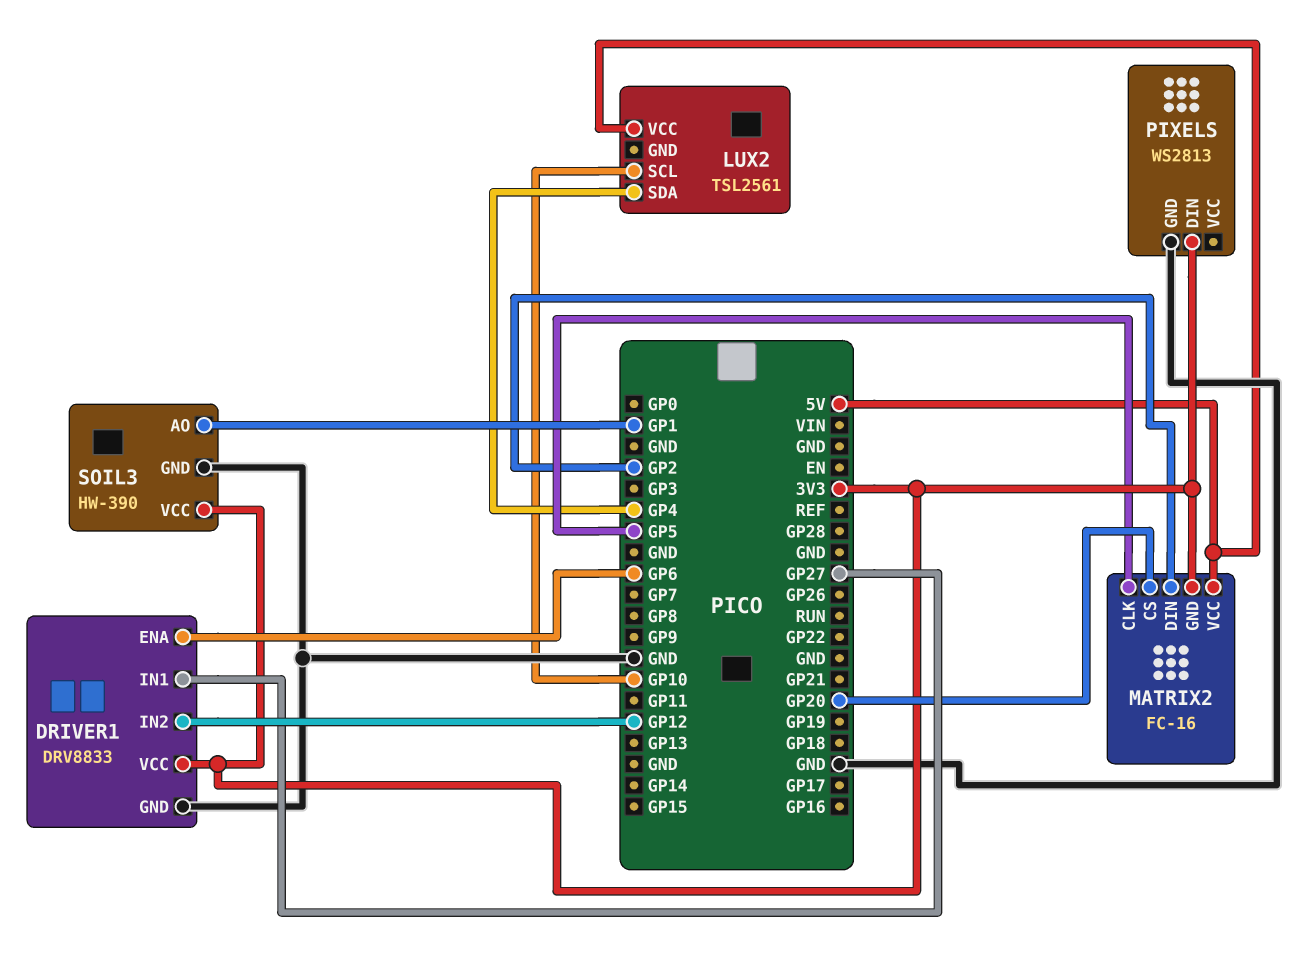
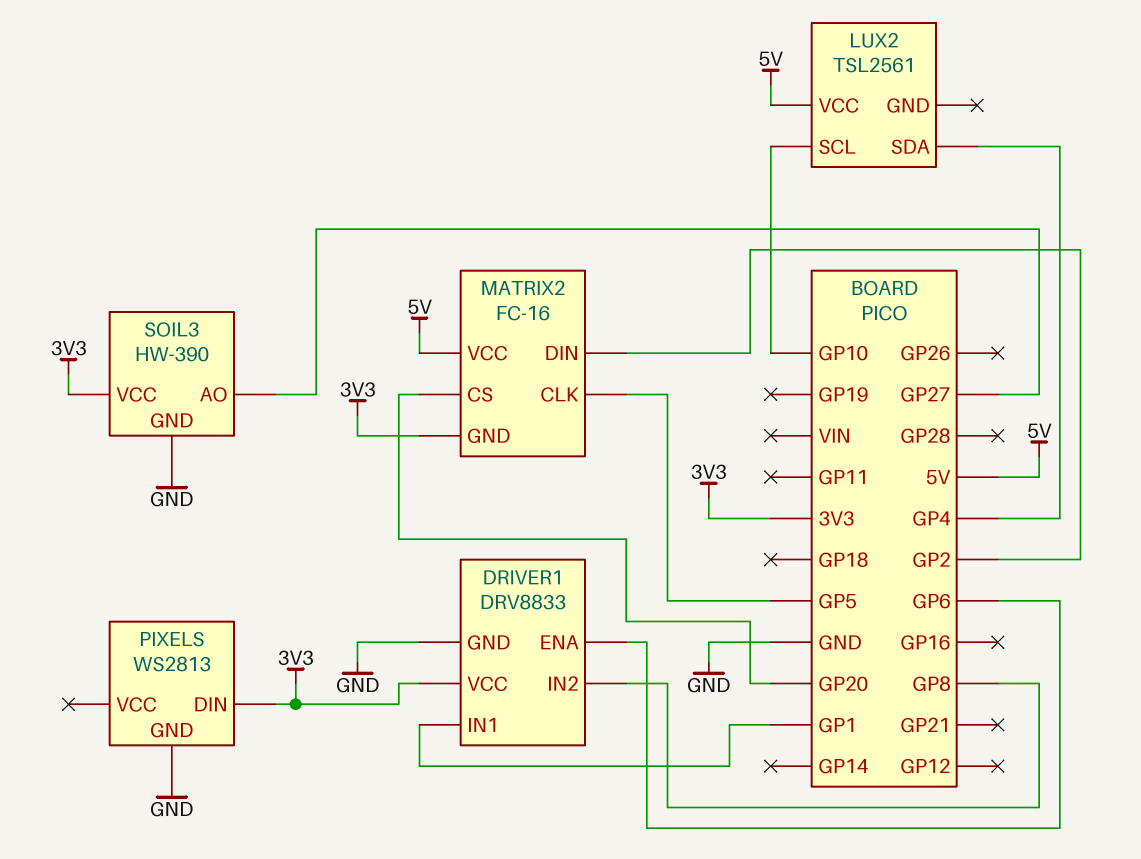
DRIVER1 pin IN1: GP27 -> GP1
DRIVER1 pin IN2: GP12 -> GP8
SOIL3 pin AO: GP1 -> GP27

